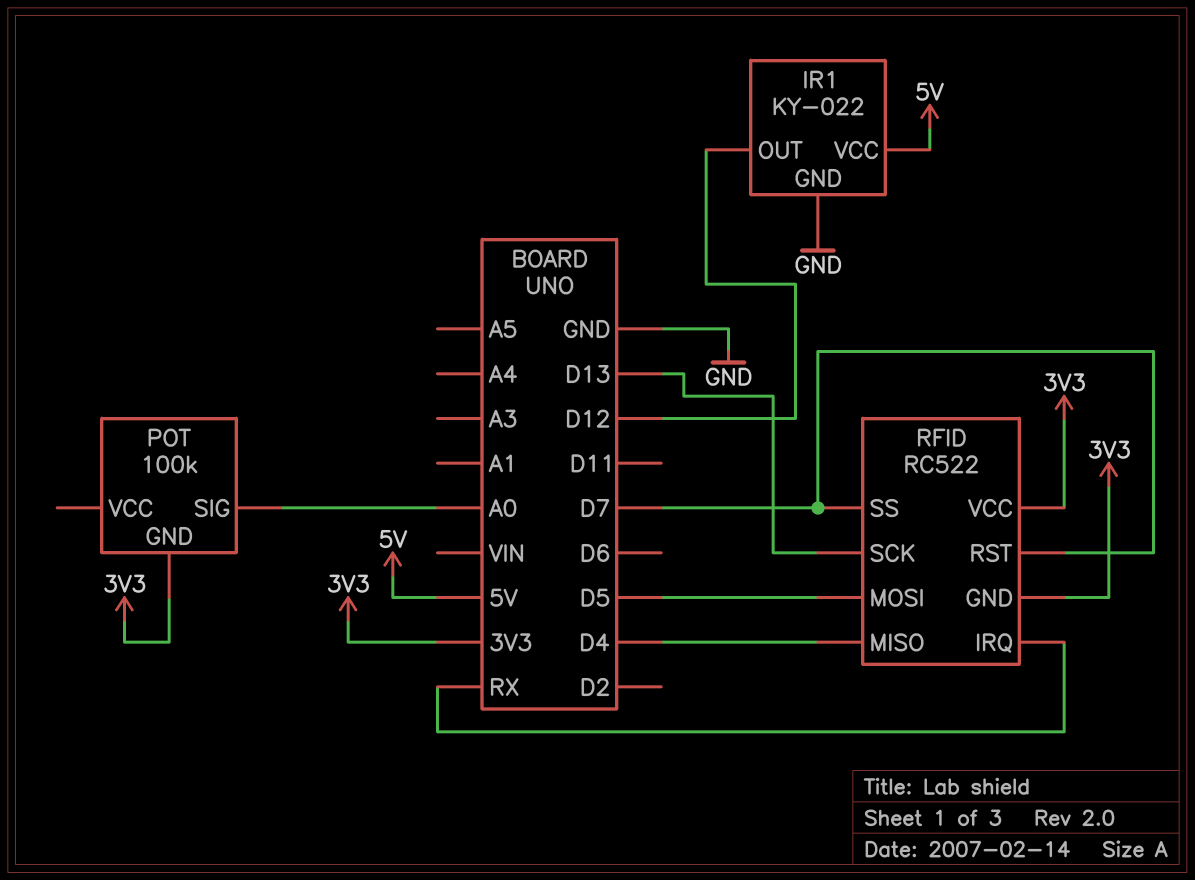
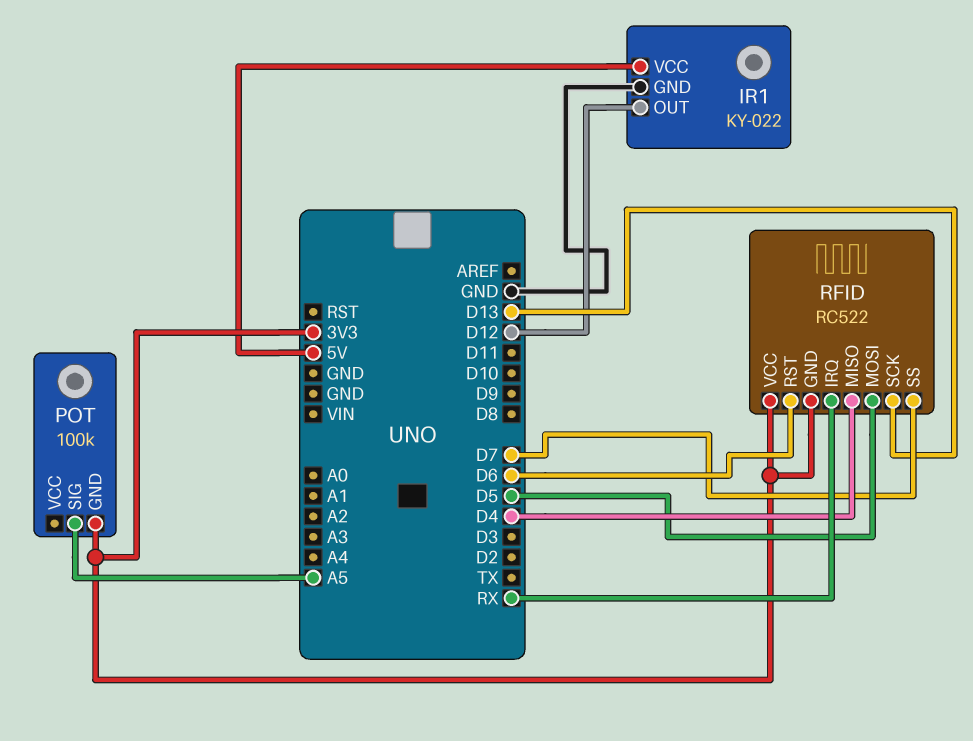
POT pin SIG: A0 -> A5
RFID pin RST: D7 -> D6

